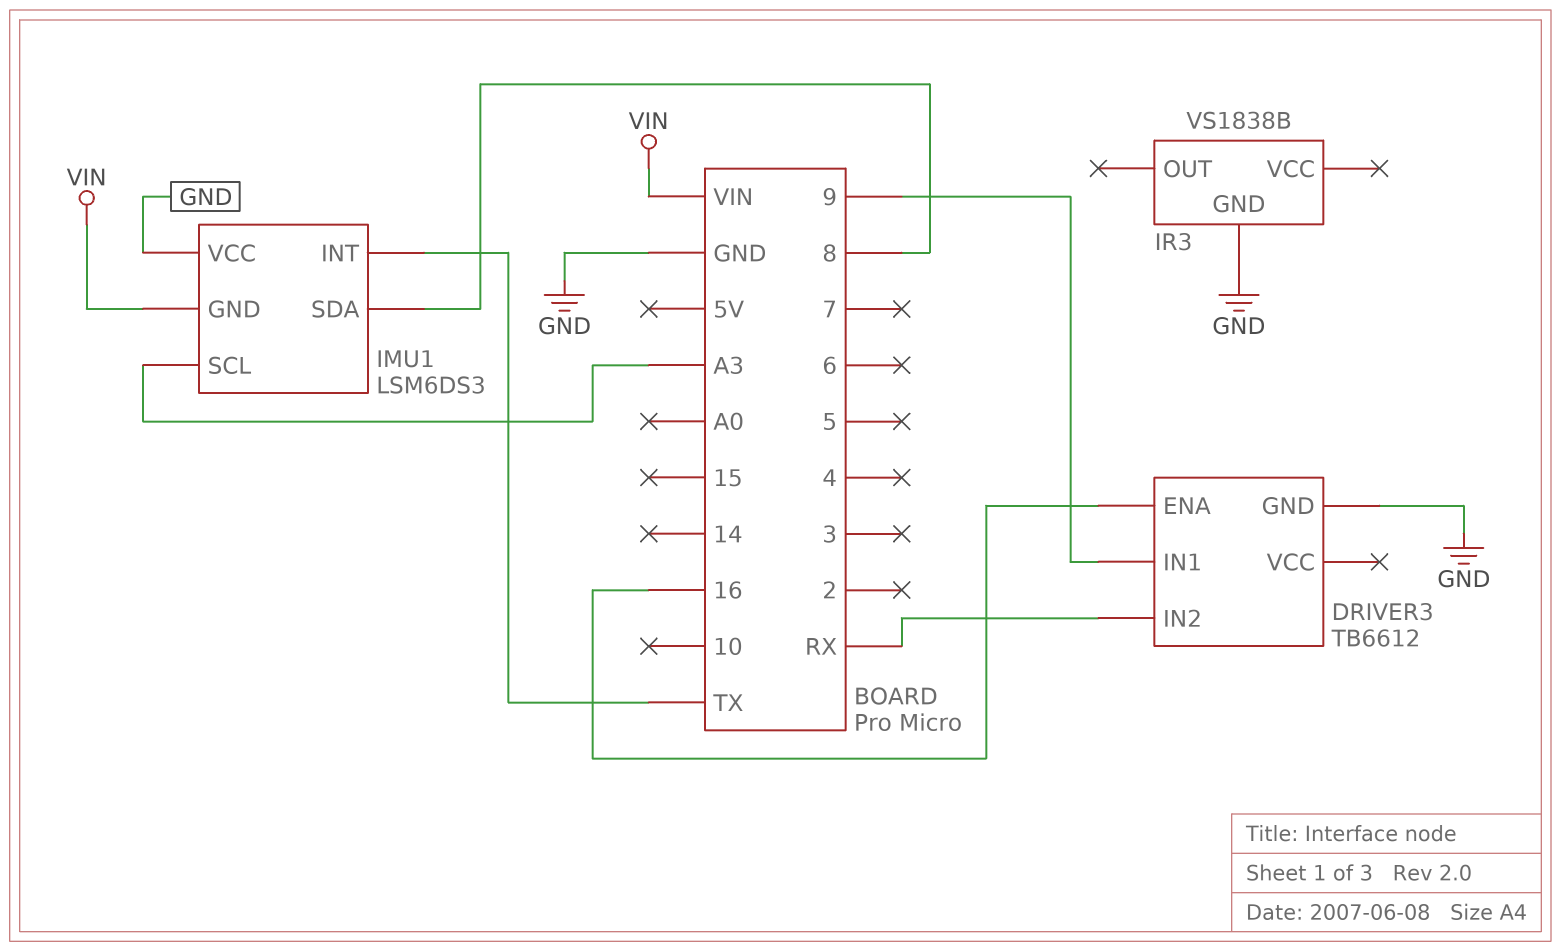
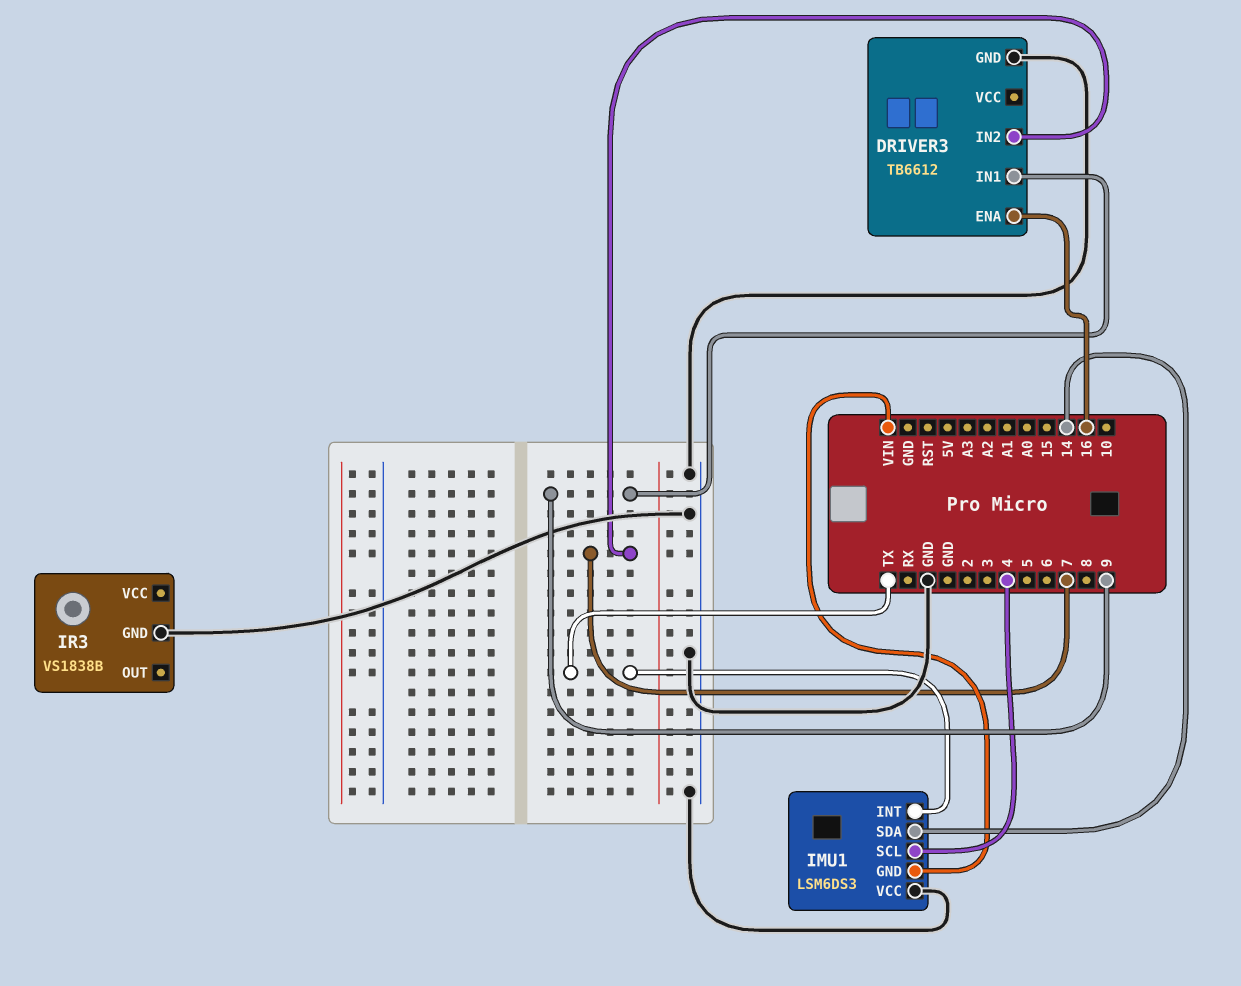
DRIVER3 pin IN2: RX -> 7
IMU1 pin SCL: A3 -> 4
IMU1 pin SDA: 8 -> 14

